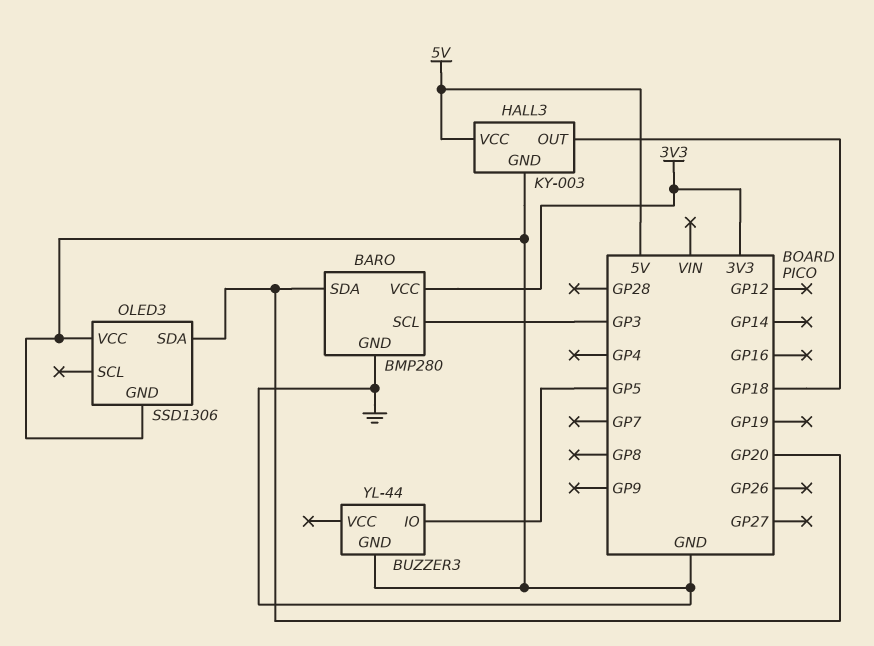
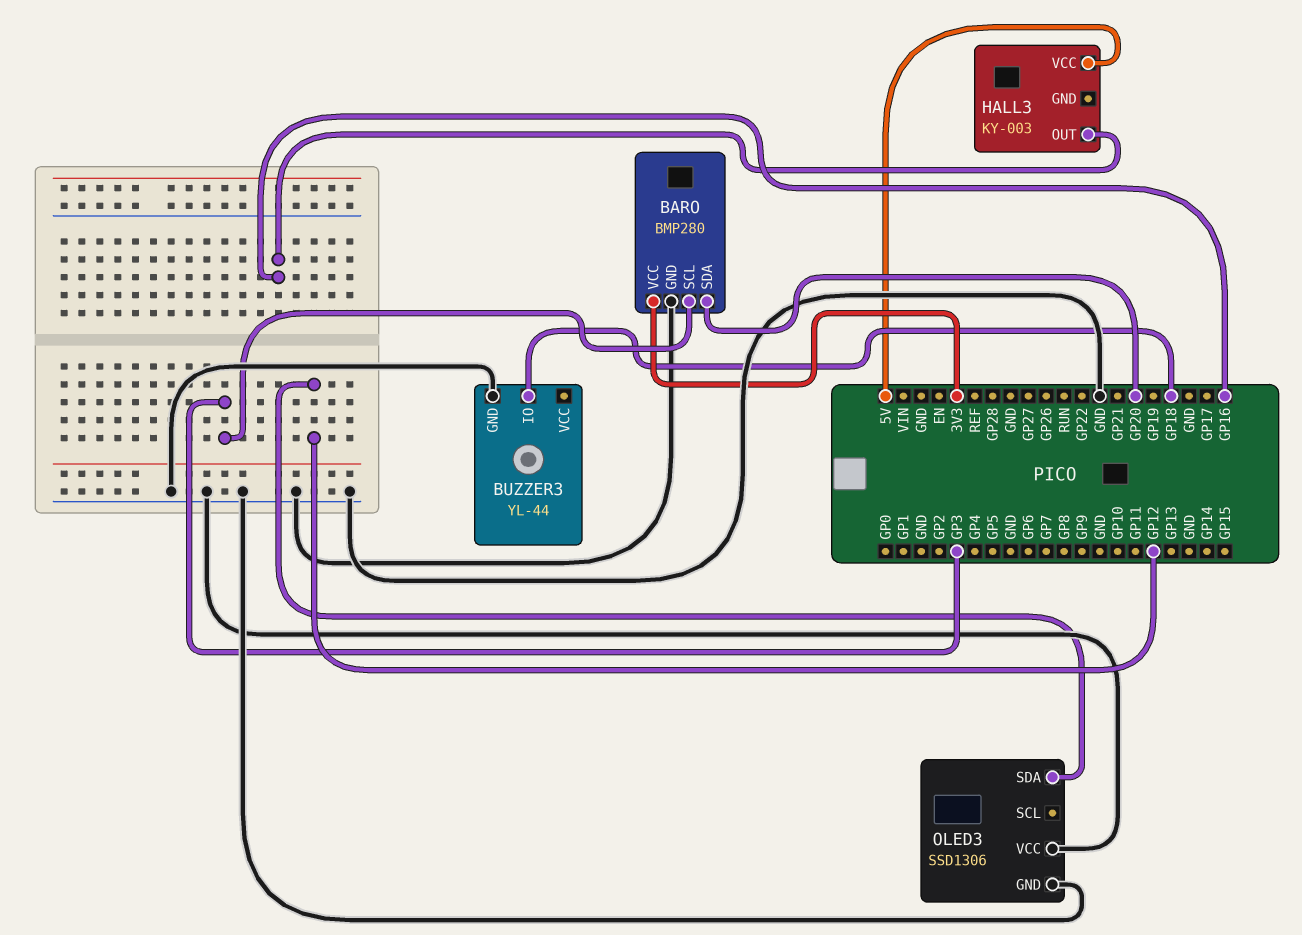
BUZZER3 pin IO: GP5 -> GP18
HALL3 pin GND: GND -> none
HALL3 pin OUT: GP18 -> GP16
OLED3 pin SDA: GP20 -> GP12

